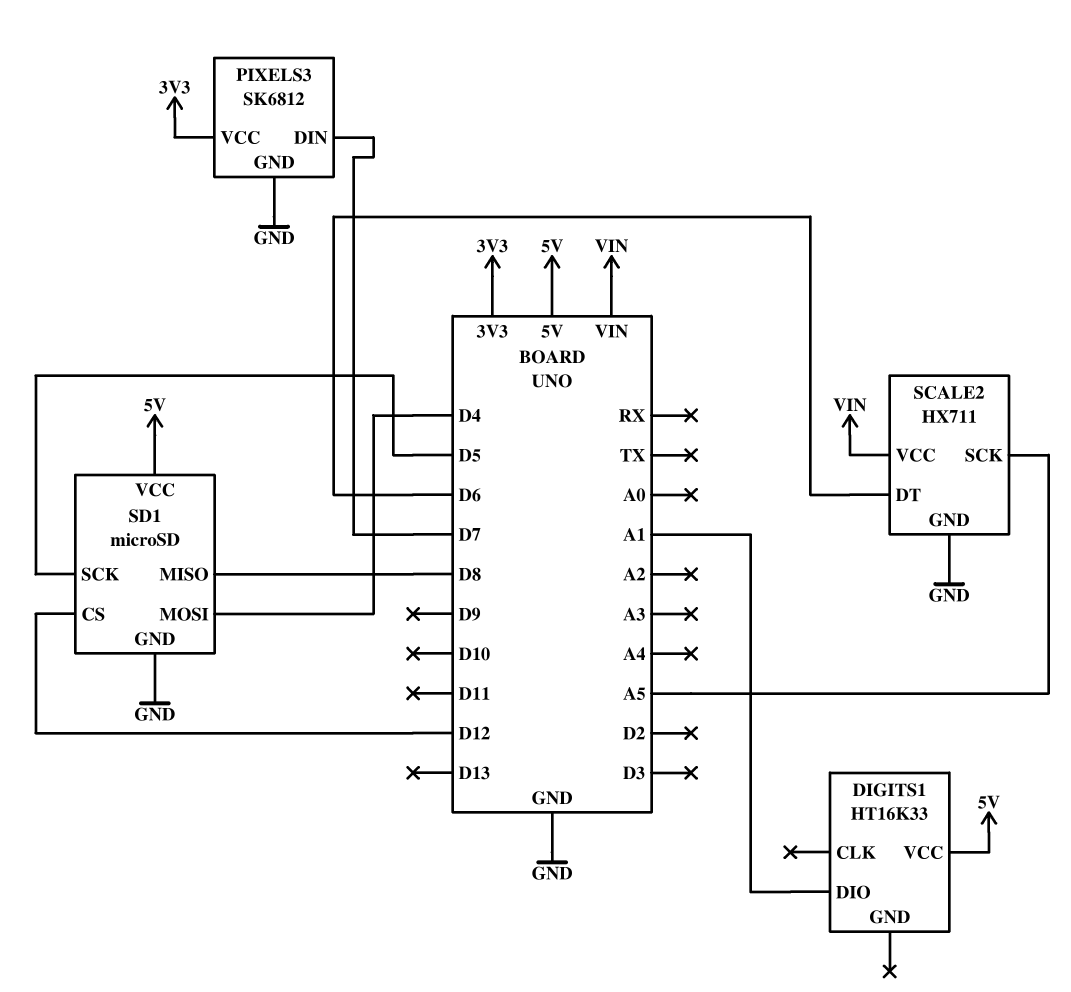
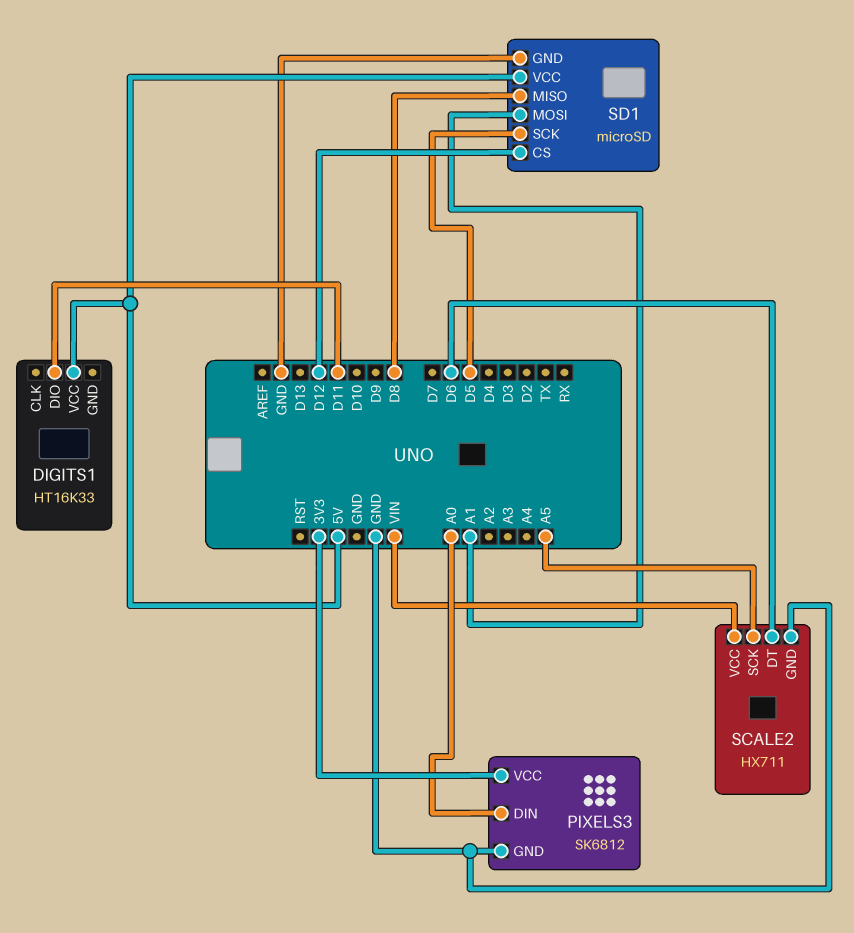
DIGITS1 pin DIO: A1 -> D11
PIXELS3 pin DIN: D7 -> A0
SD1 pin MOSI: D4 -> A1

